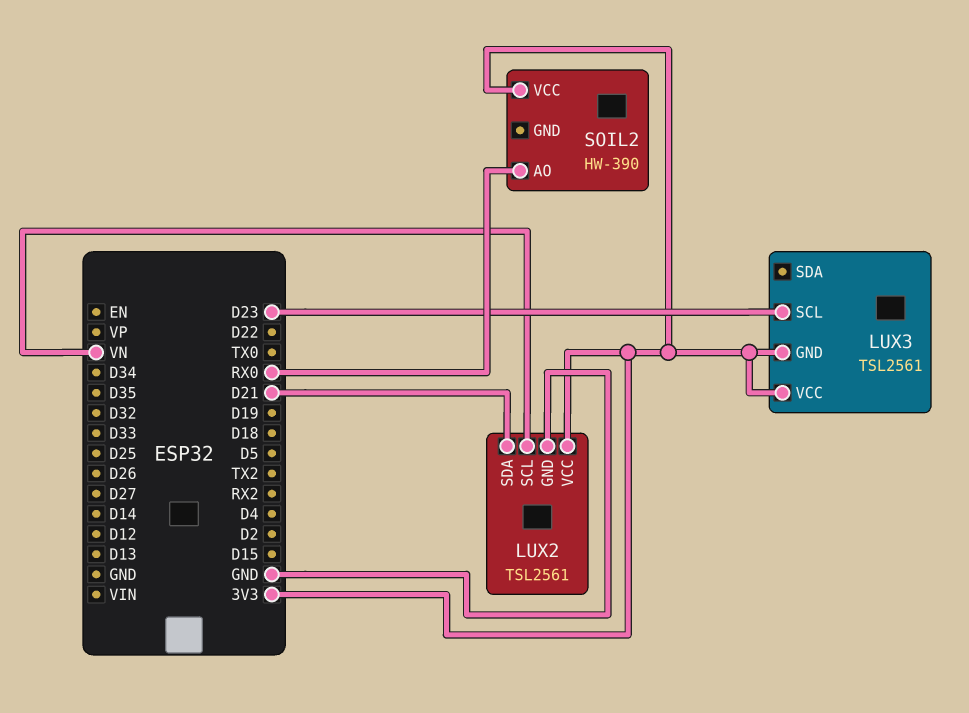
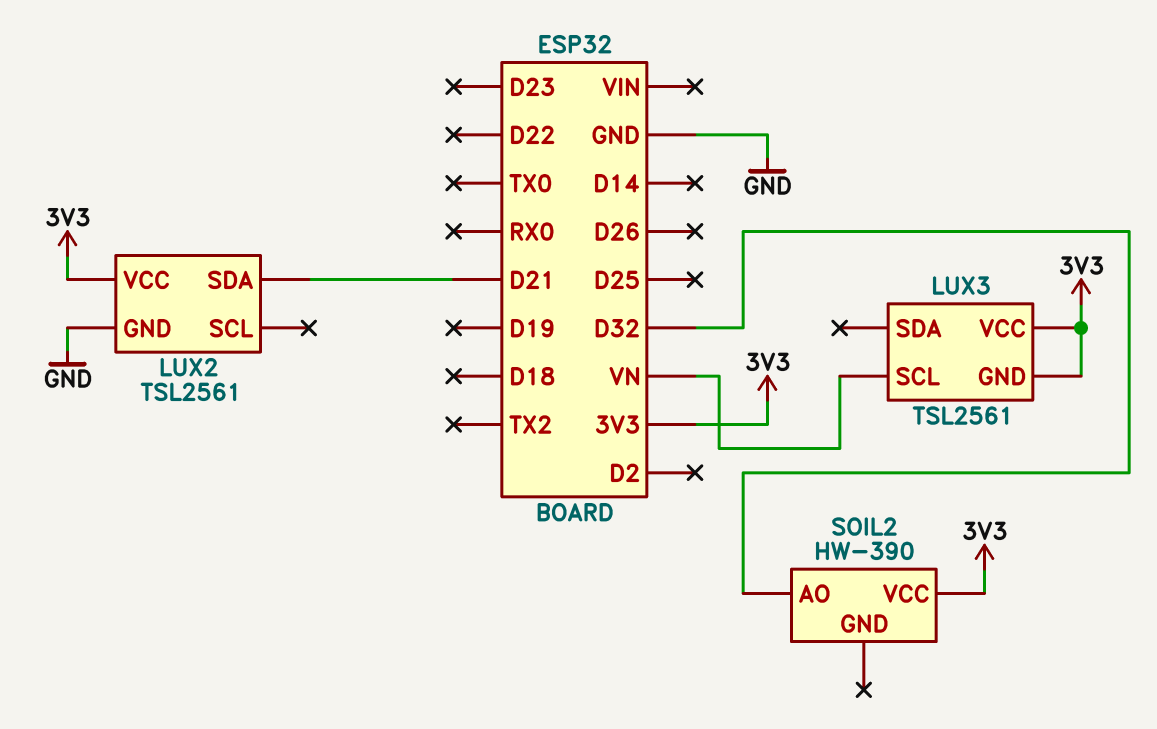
LUX2 pin SCL: VN -> none
LUX3 pin SCL: D23 -> VN
SOIL2 pin AO: RX0 -> D32

